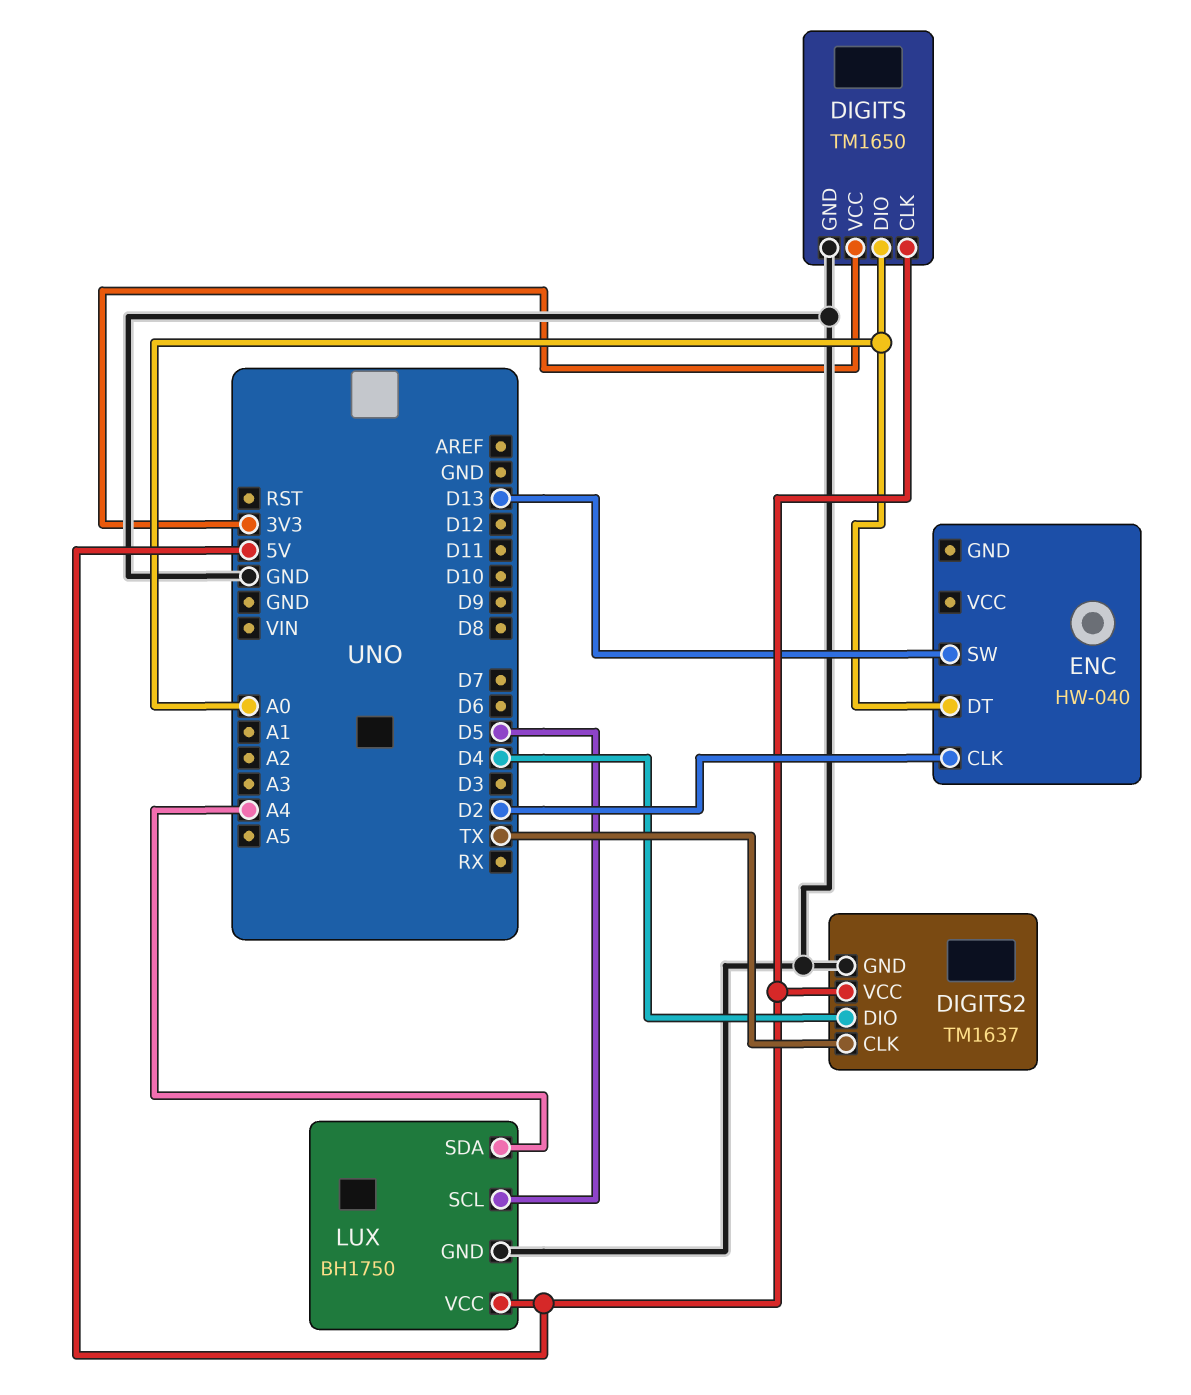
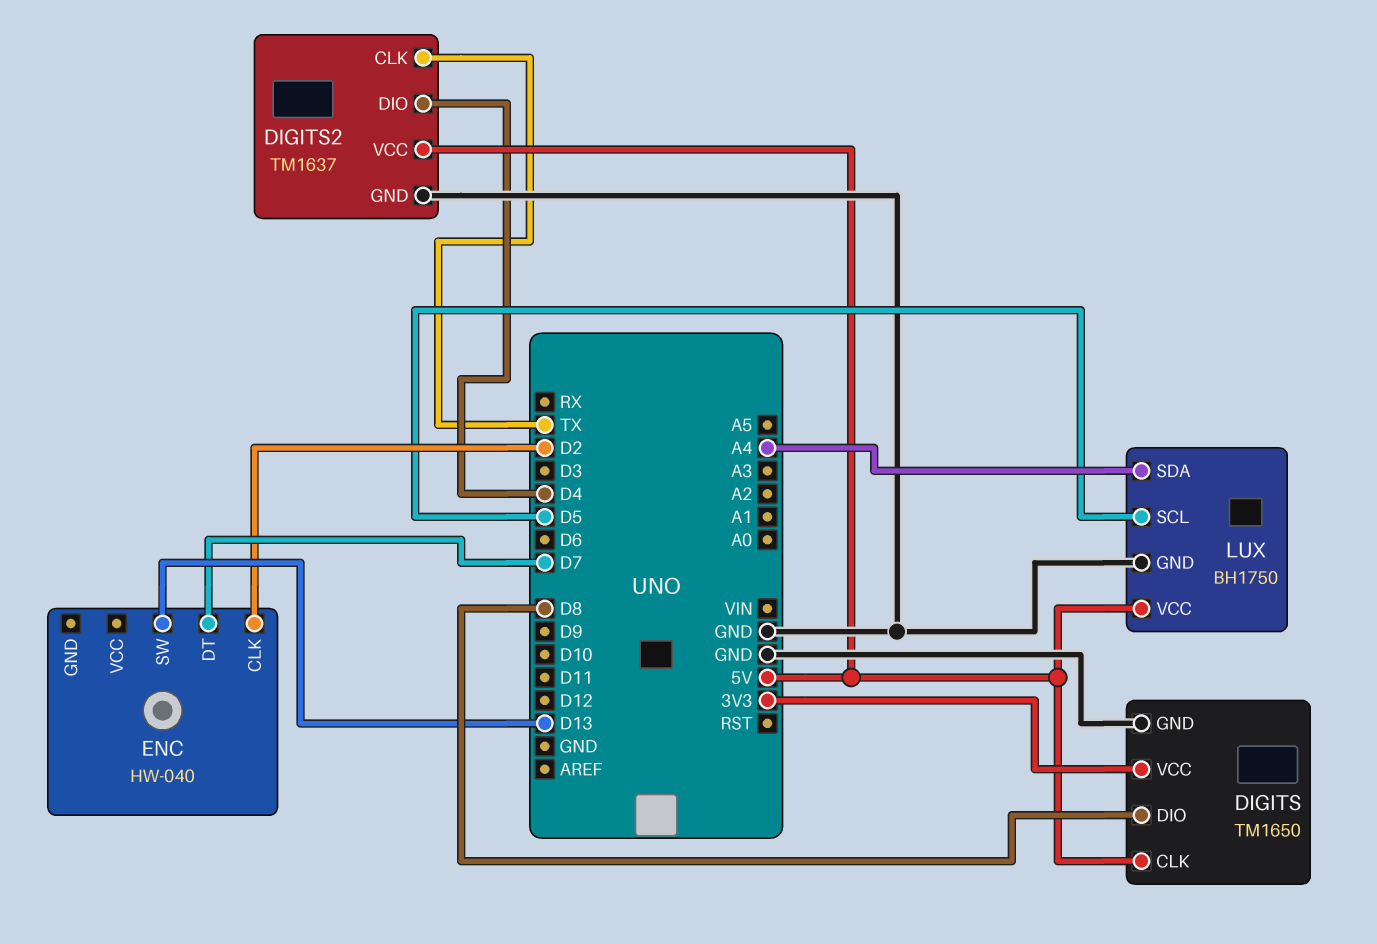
DIGITS pin DIO: A0 -> D8
ENC pin DT: A0 -> D7

